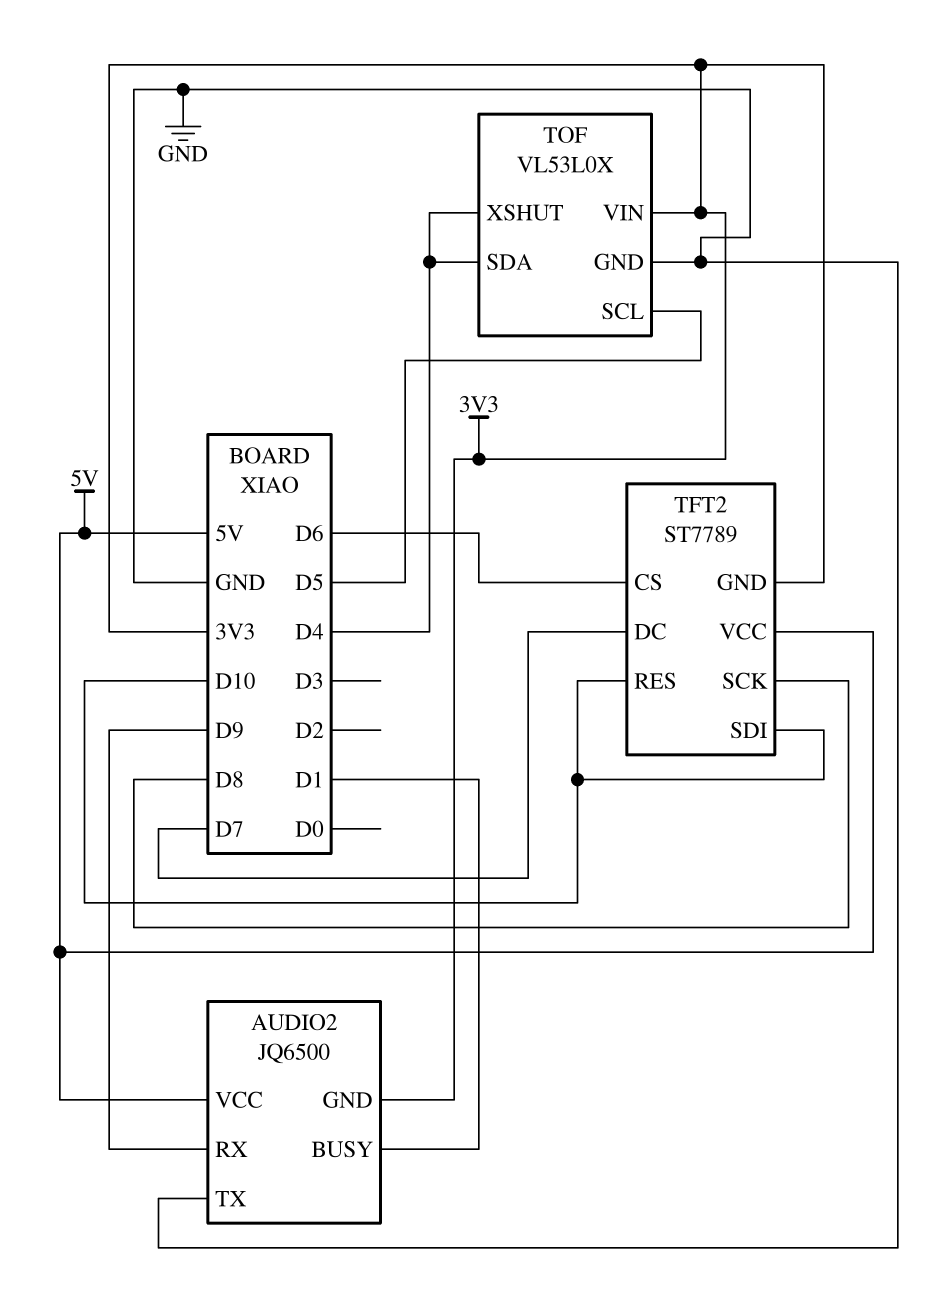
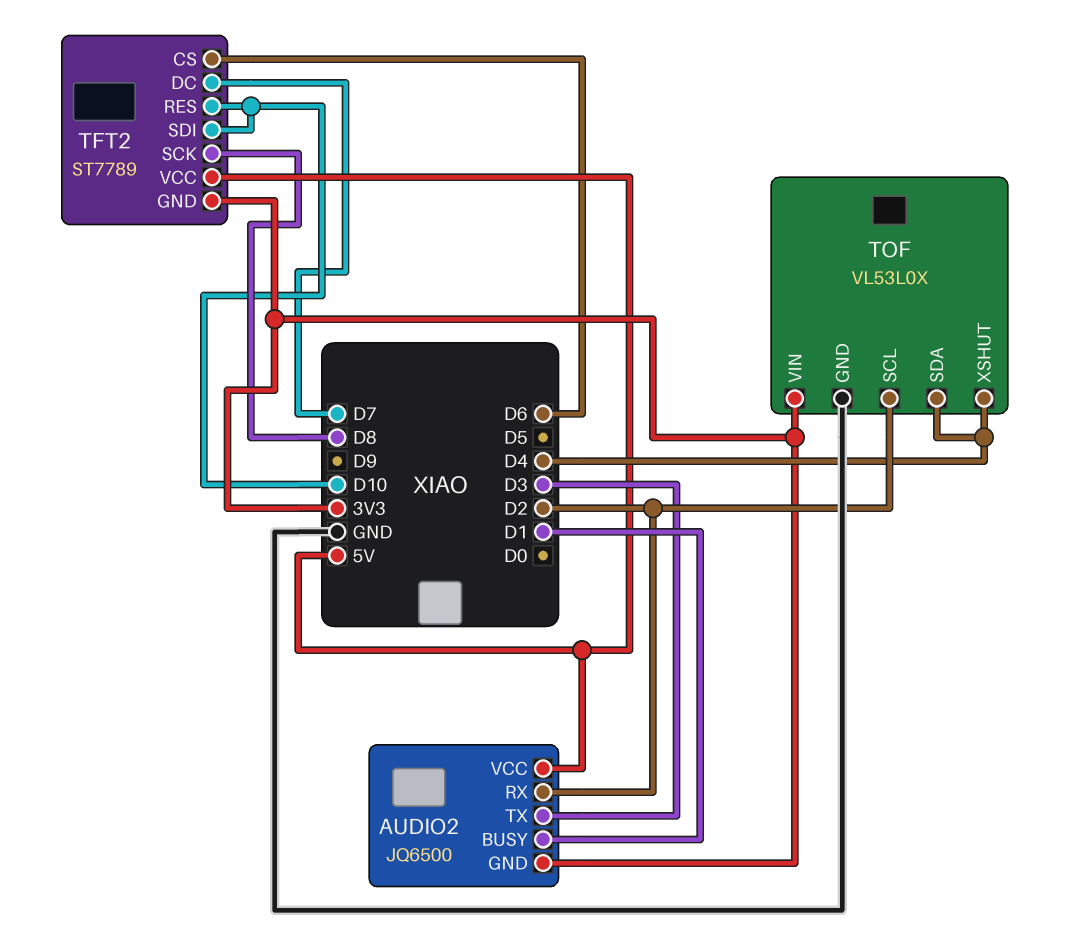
AUDIO2 pin RX: D9 -> D2
AUDIO2 pin TX: GND -> D3
TOF pin SCL: D5 -> D2

